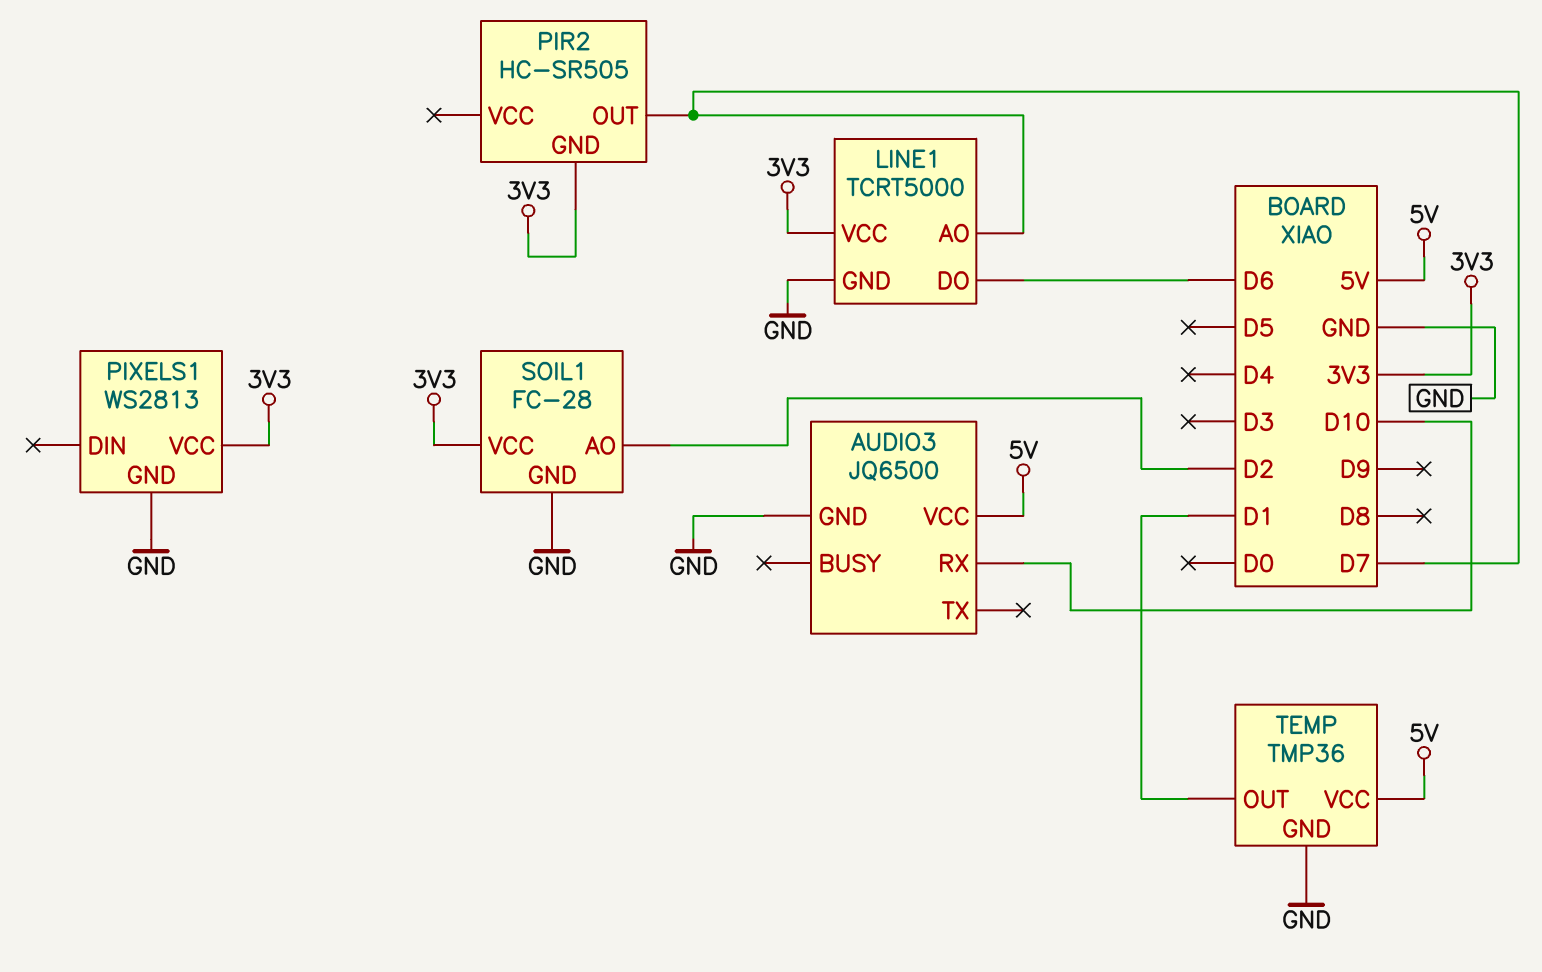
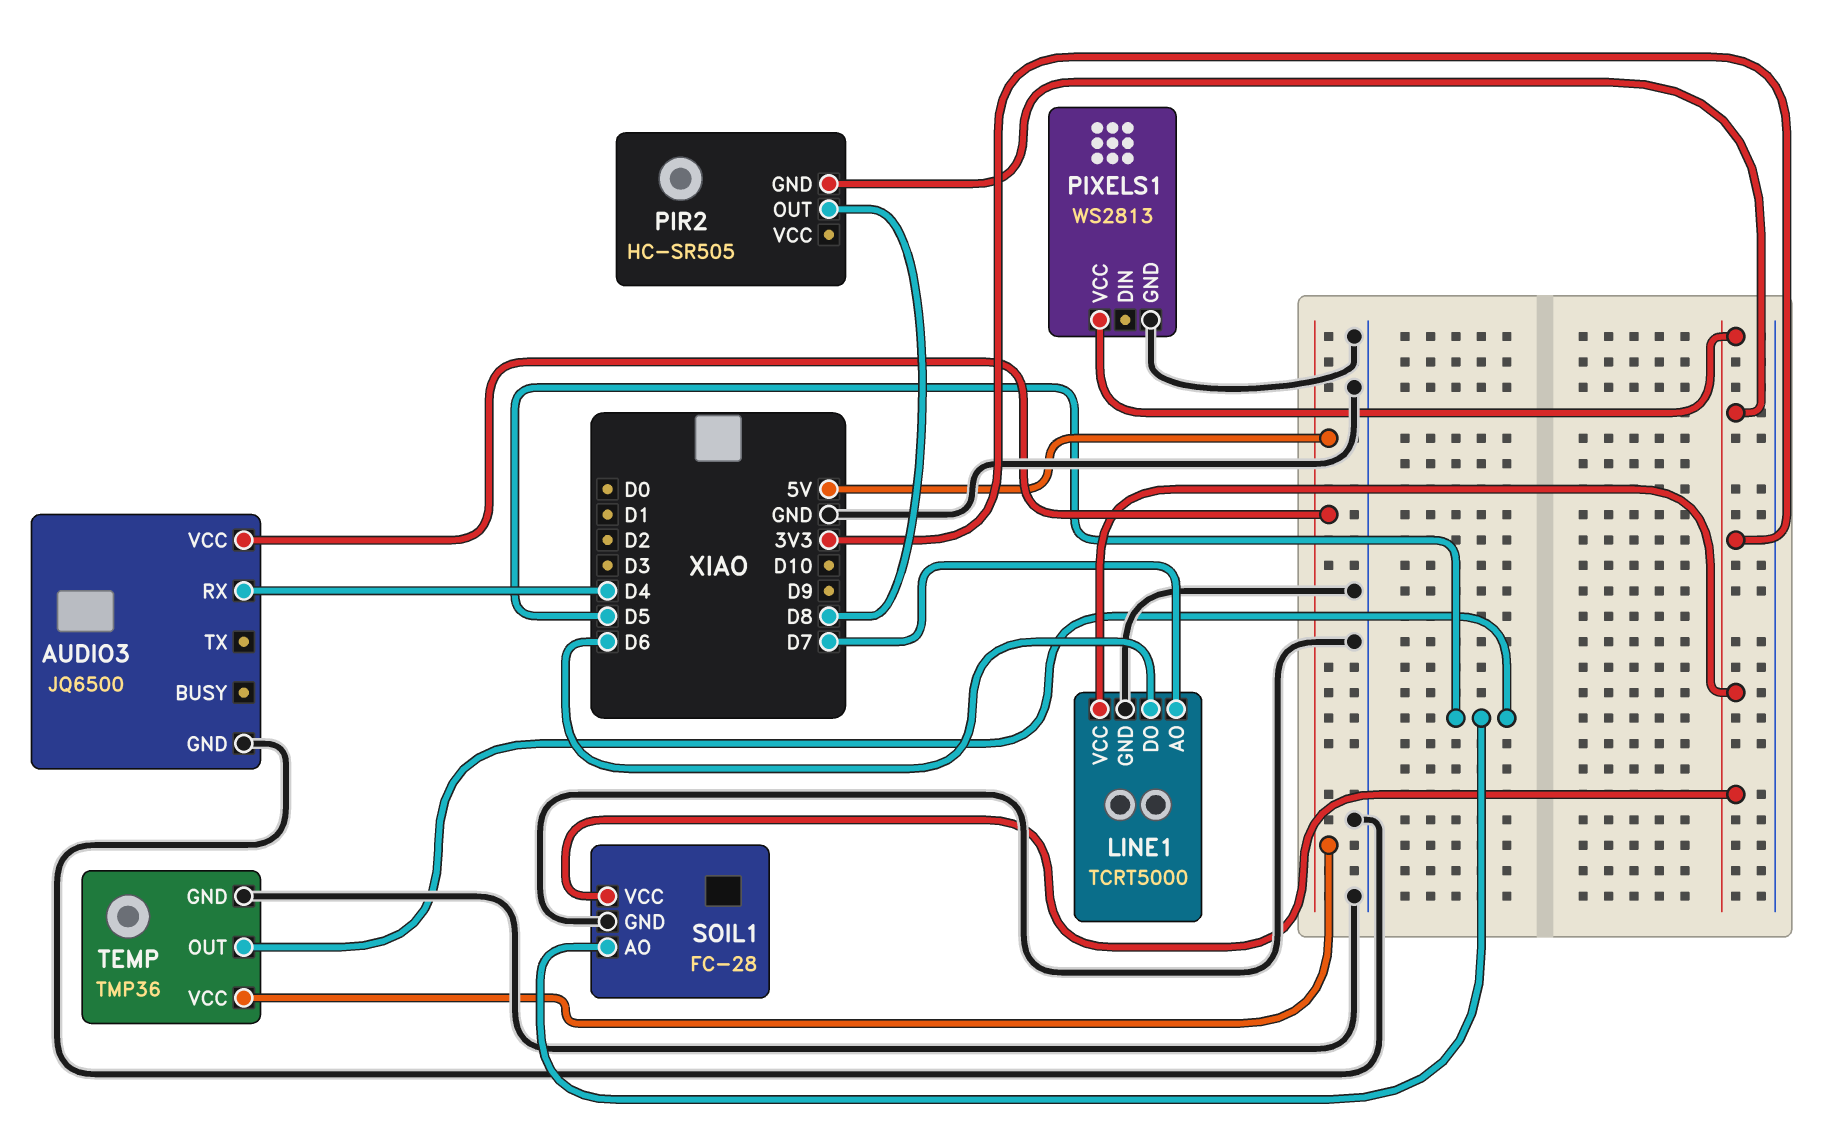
AUDIO3 pin RX: D10 -> D4
PIR2 pin OUT: D7 -> D8
SOIL1 pin AO: D2 -> D5
TEMP pin OUT: D1 -> D5

